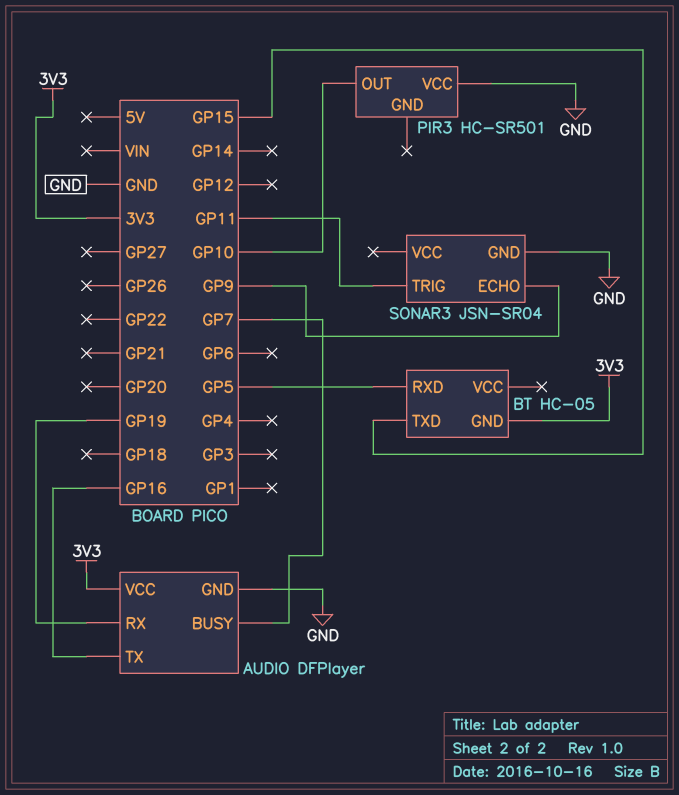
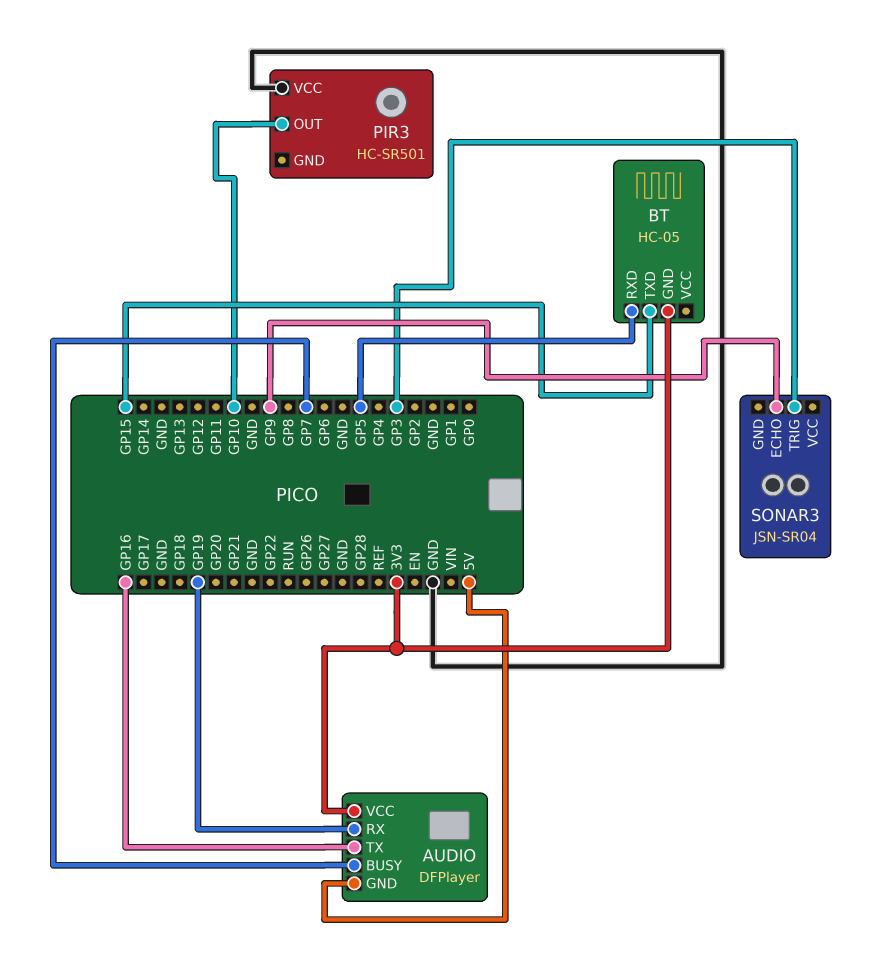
AUDIO pin GND: GND -> 5V
SONAR3 pin GND: GND -> none
SONAR3 pin TRIG: GP11 -> GP3

